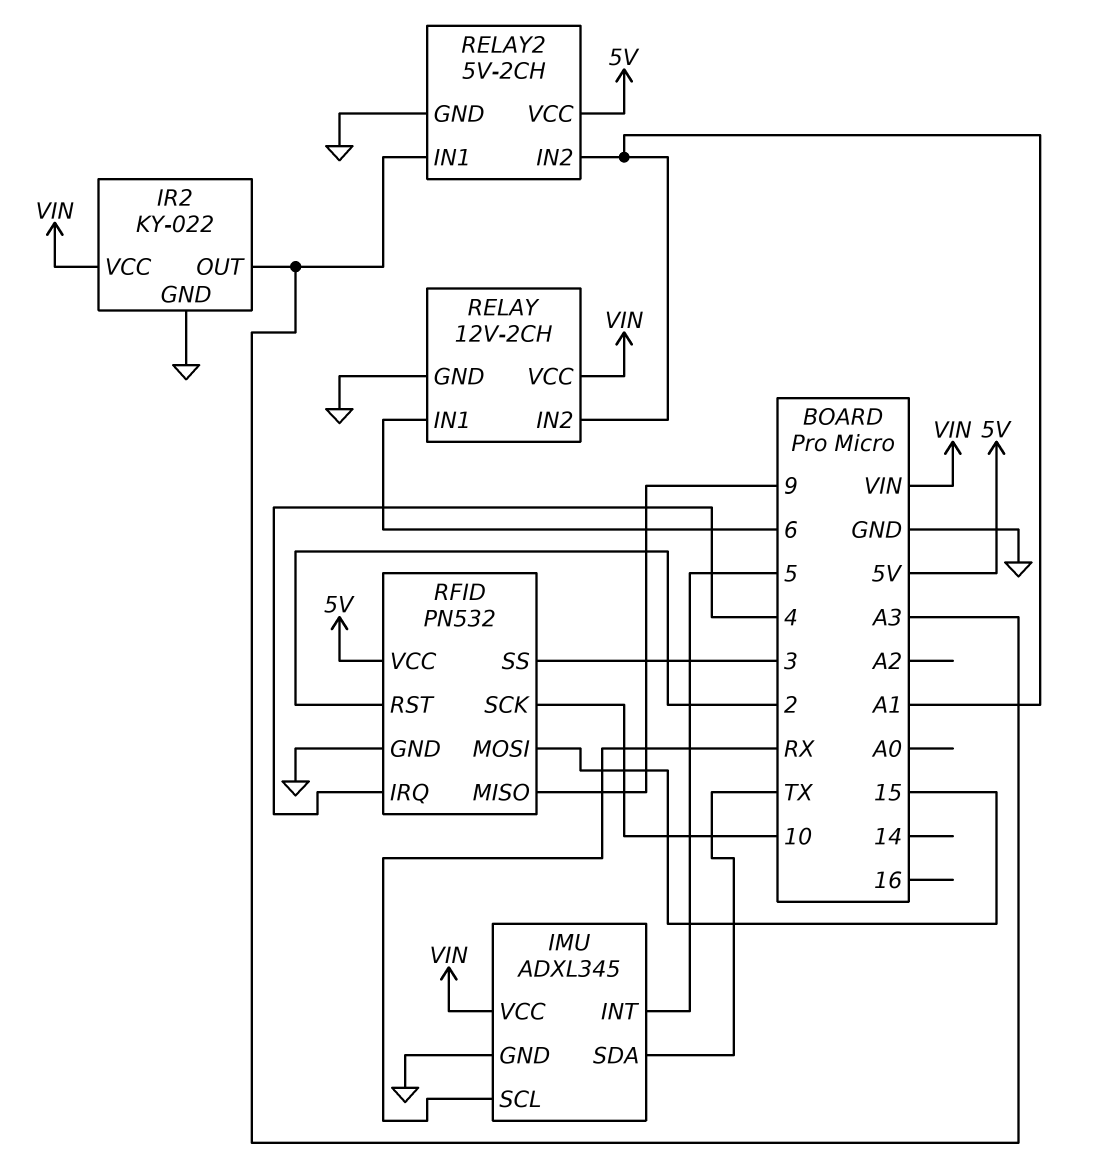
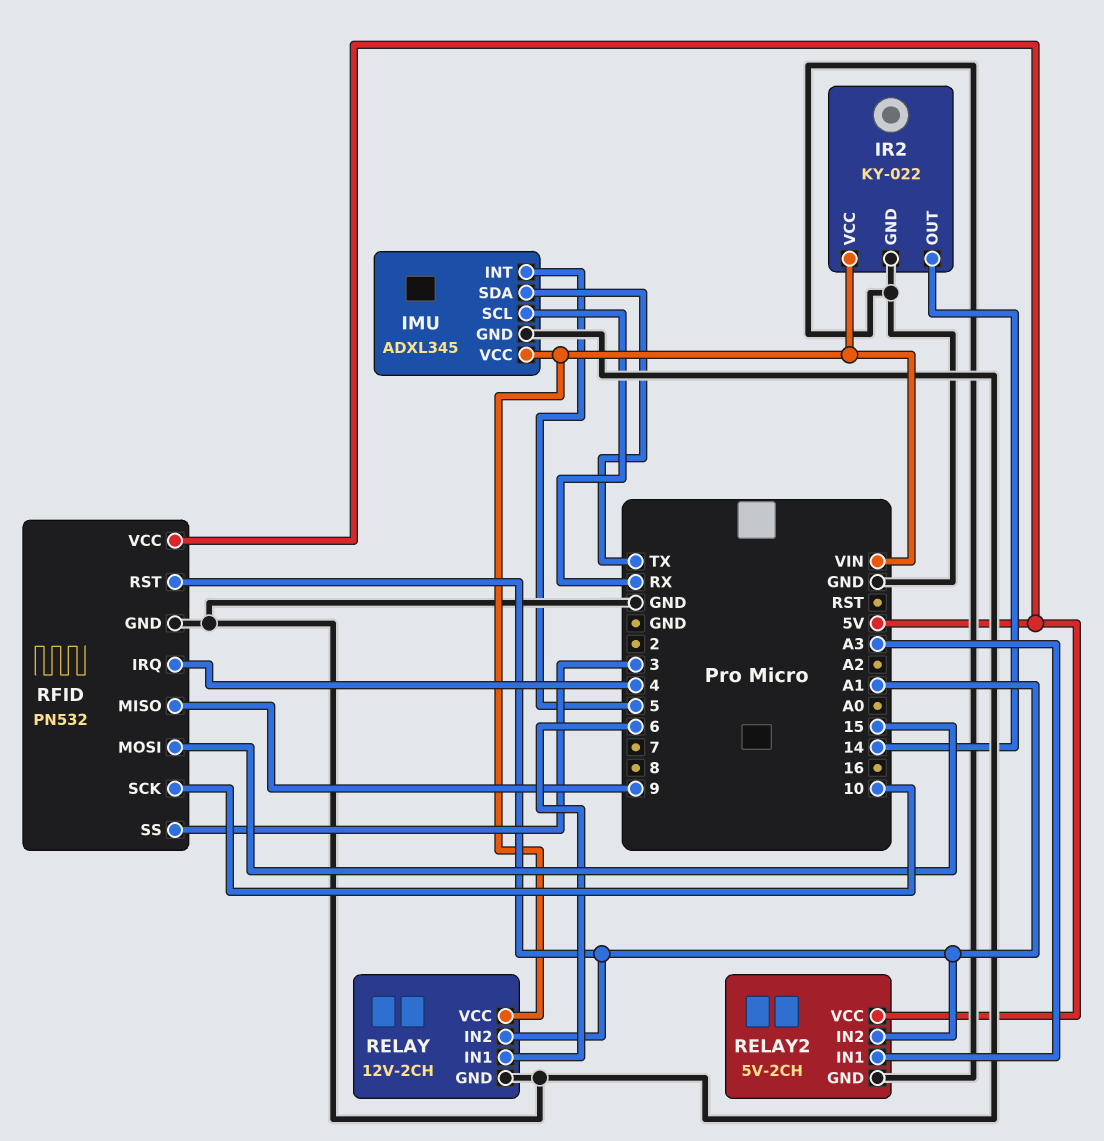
IR2 pin OUT: A3 -> 14
RFID pin RST: 2 -> A1

